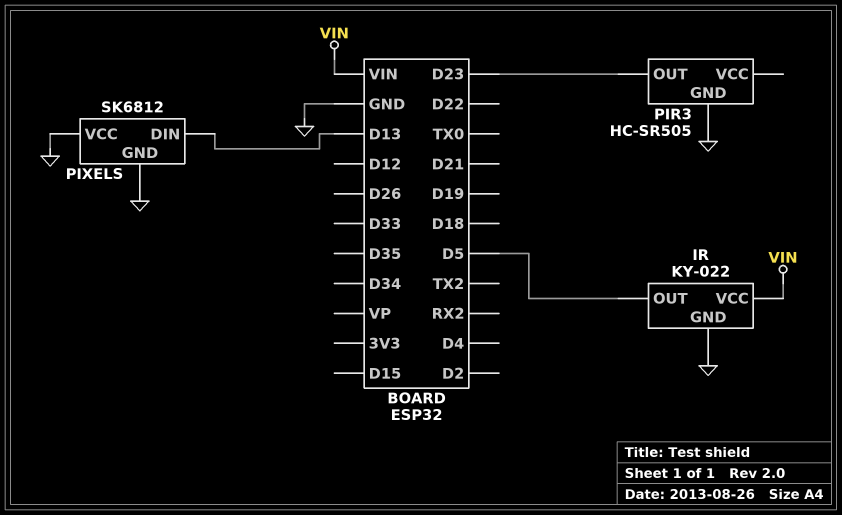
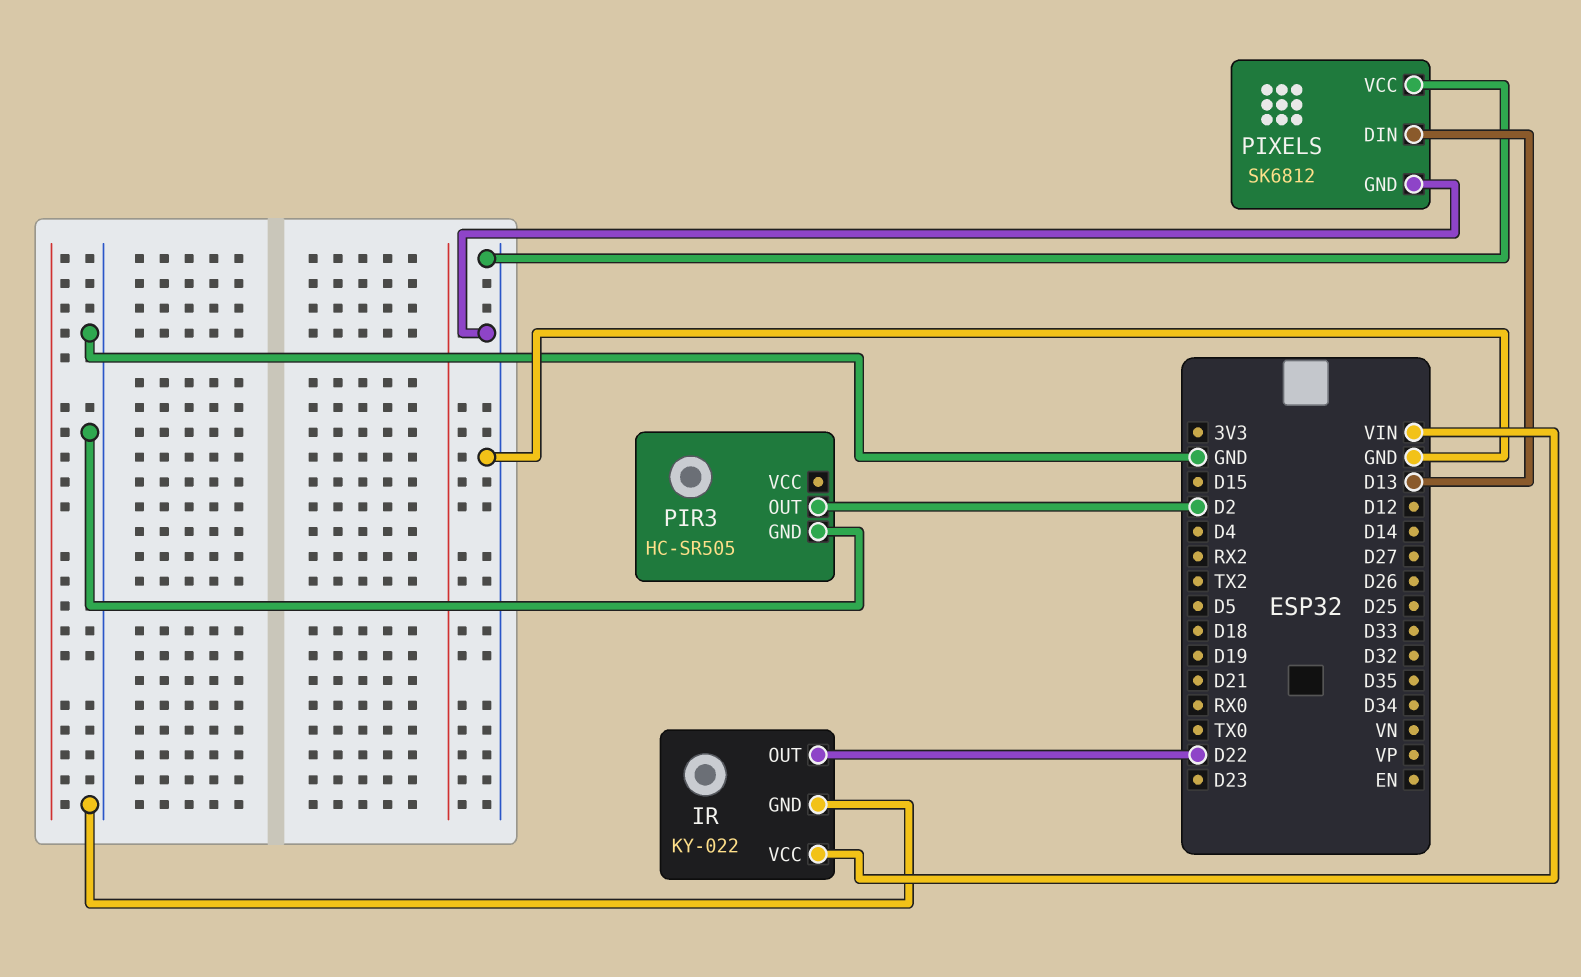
IR pin OUT: D5 -> D22
PIR3 pin OUT: D23 -> D2

